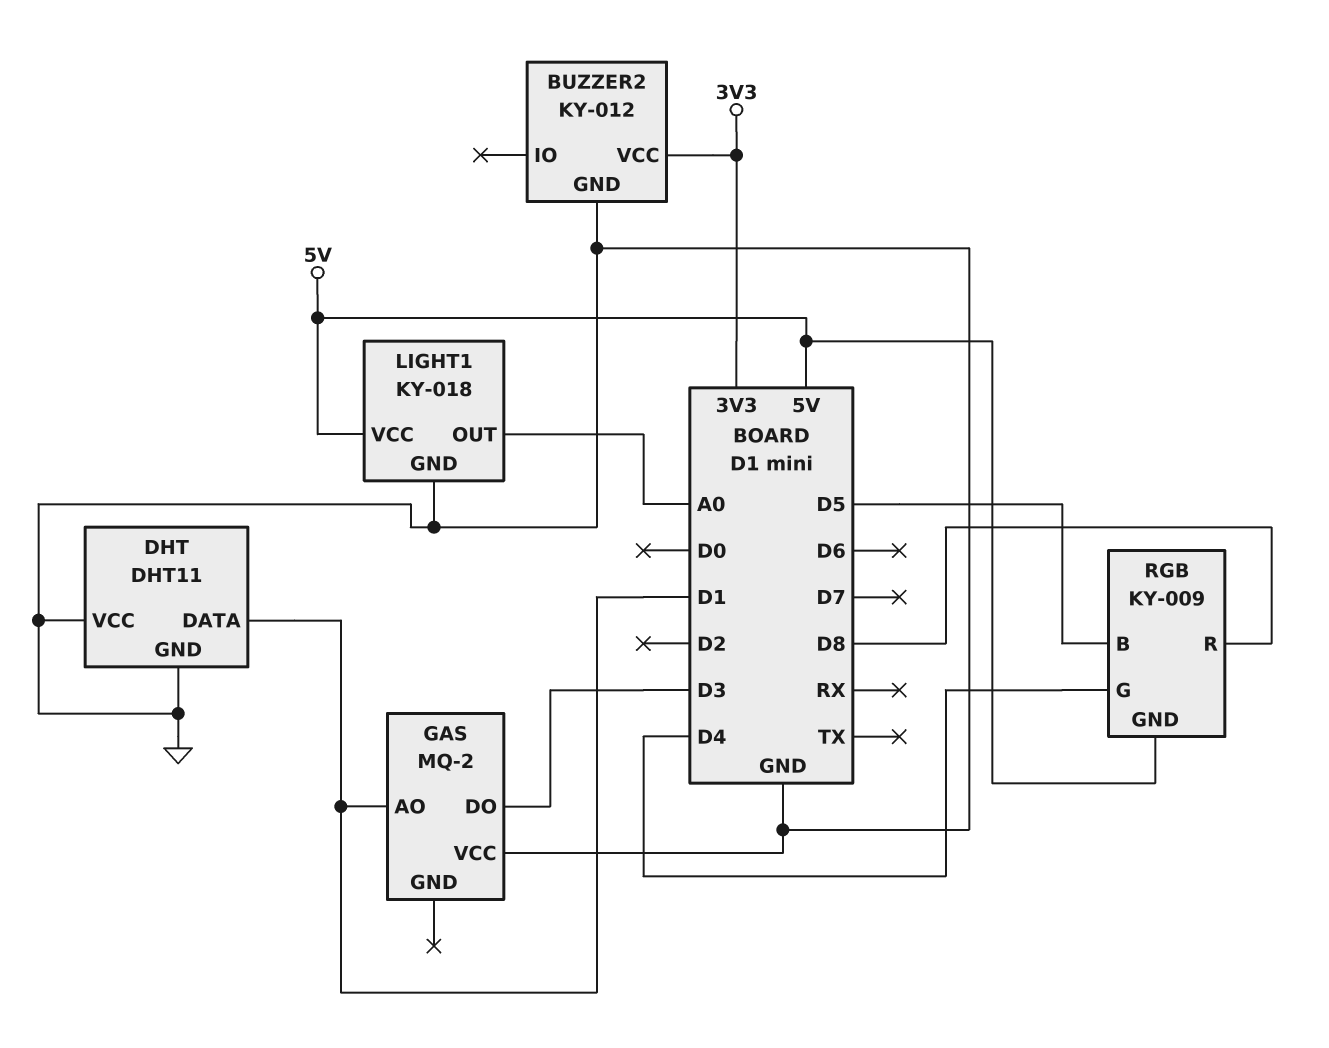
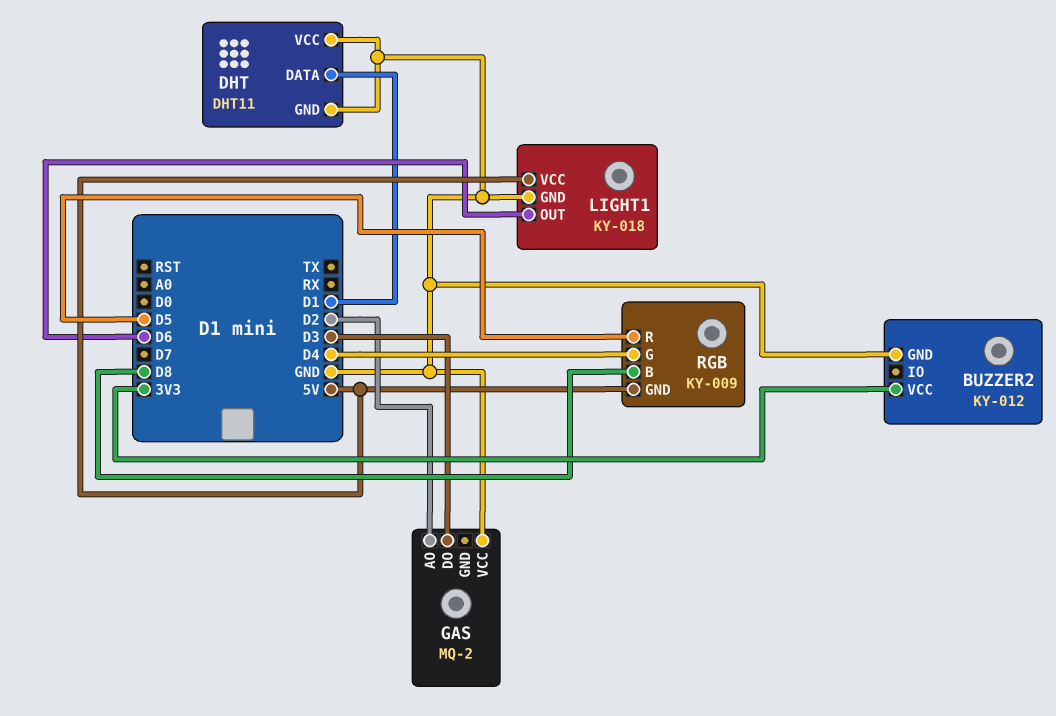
GAS pin AO: D1 -> D2
LIGHT1 pin OUT: A0 -> D6
RGB pin B: D5 -> D8
RGB pin R: D8 -> D5

